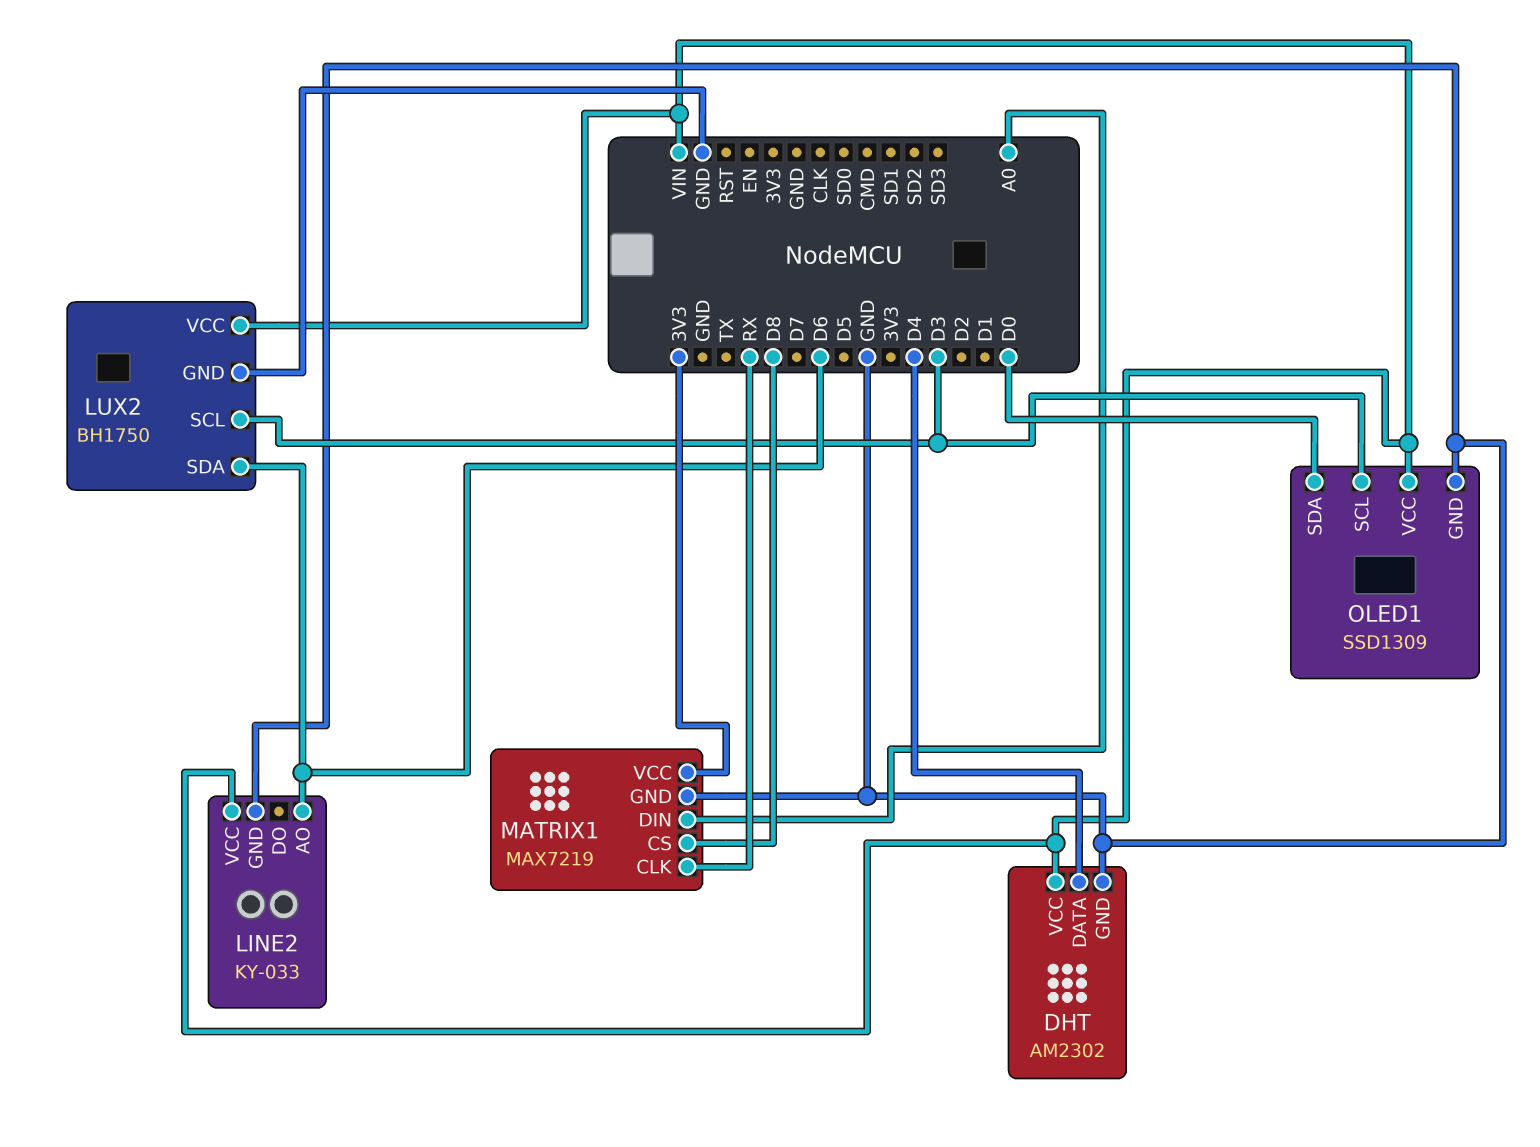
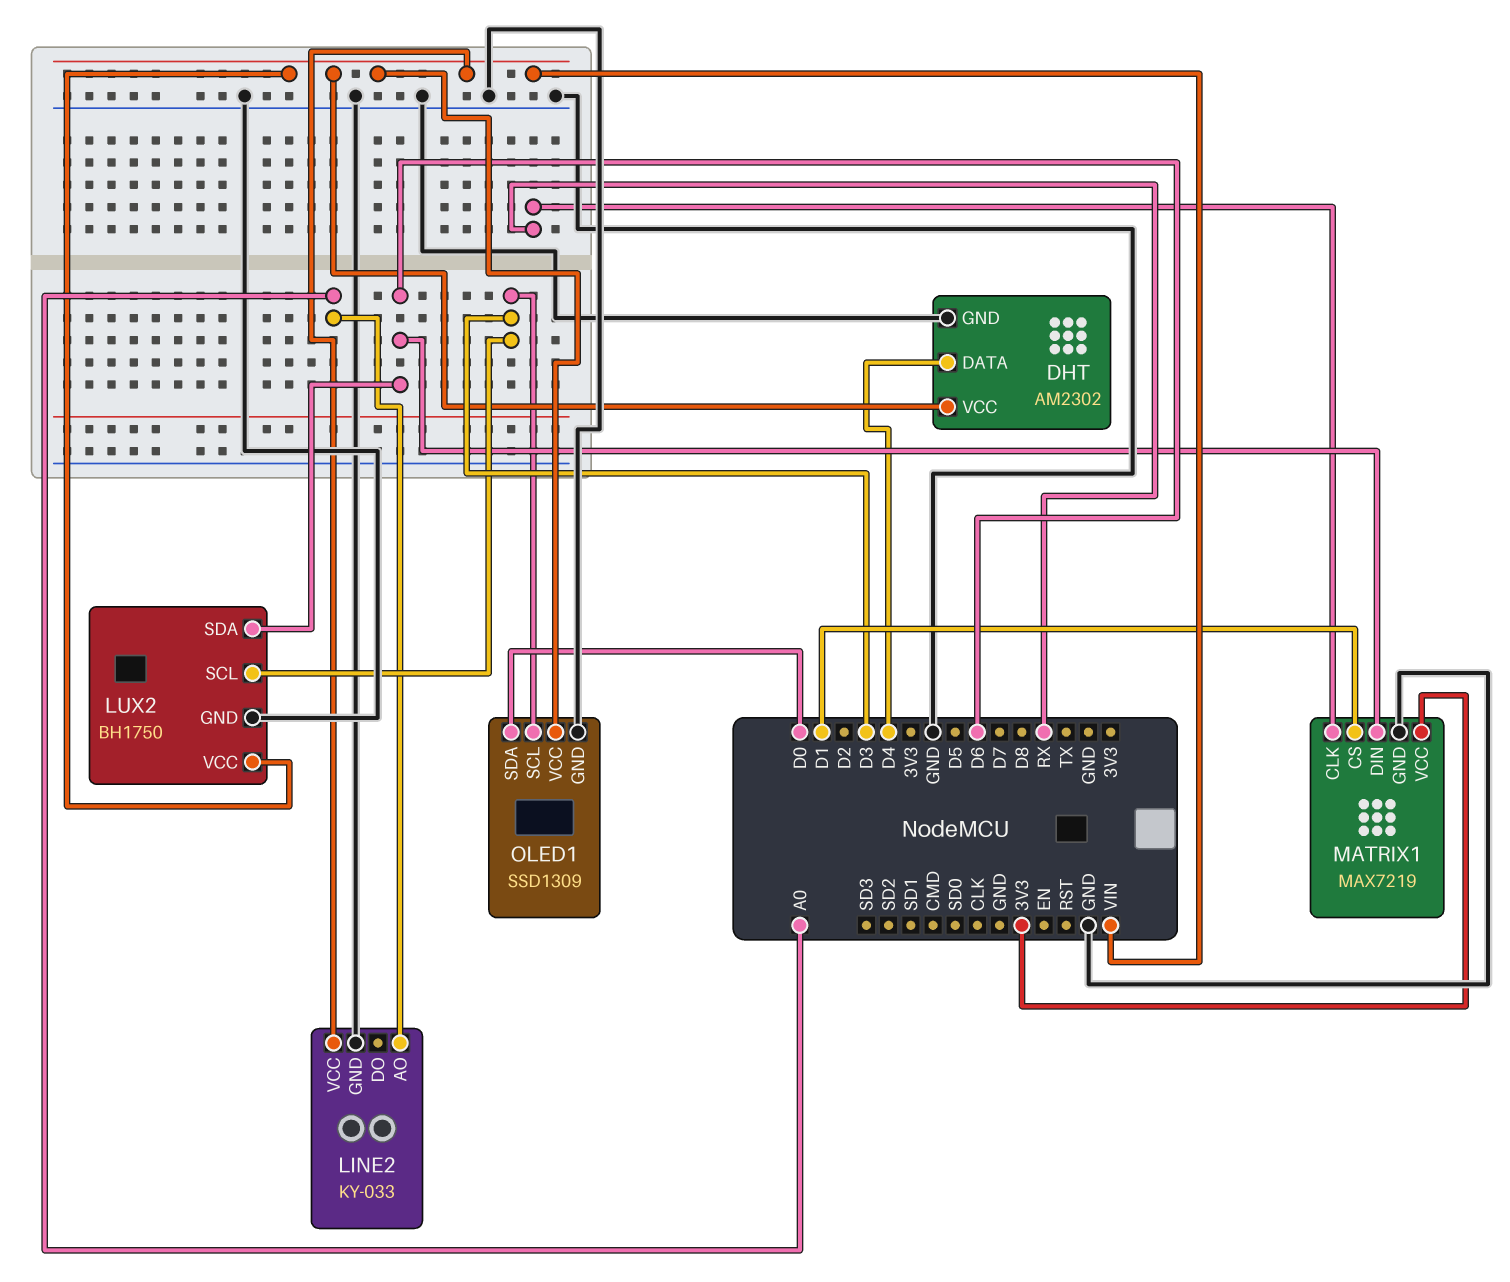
LINE2 pin AO: D6 -> A0
MATRIX1 pin CS: D8 -> D1
MATRIX1 pin DIN: A0 -> D6

